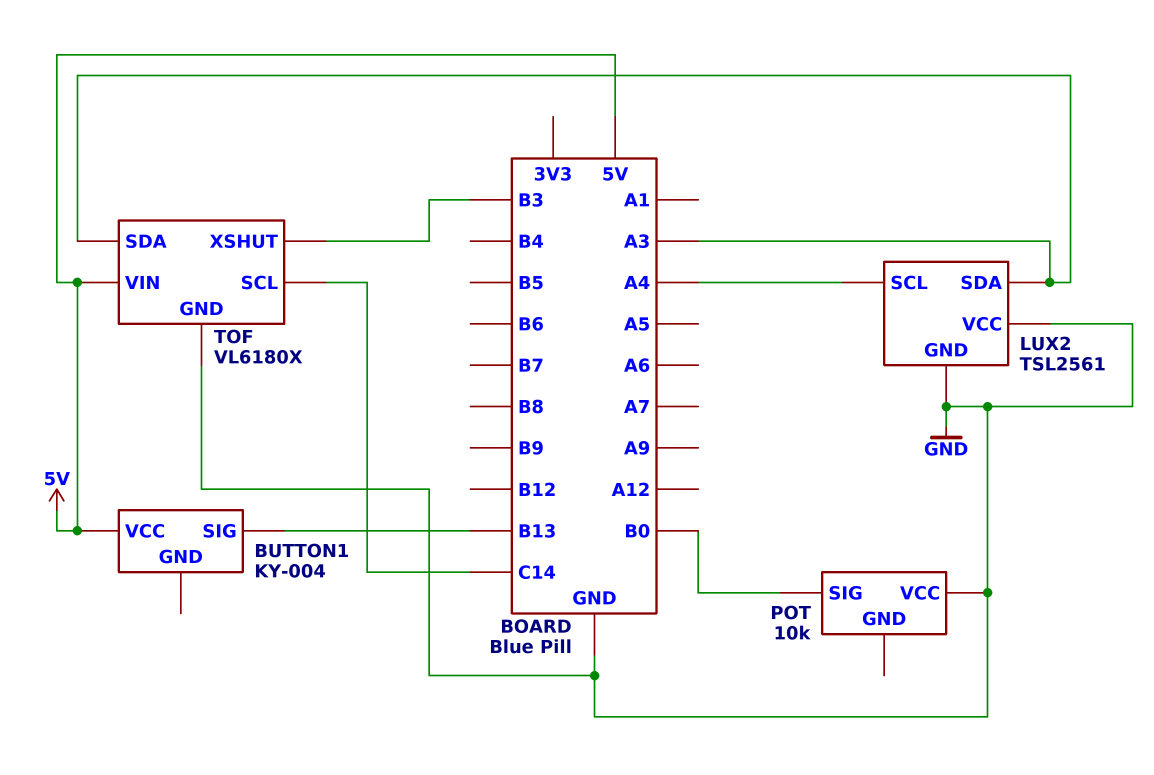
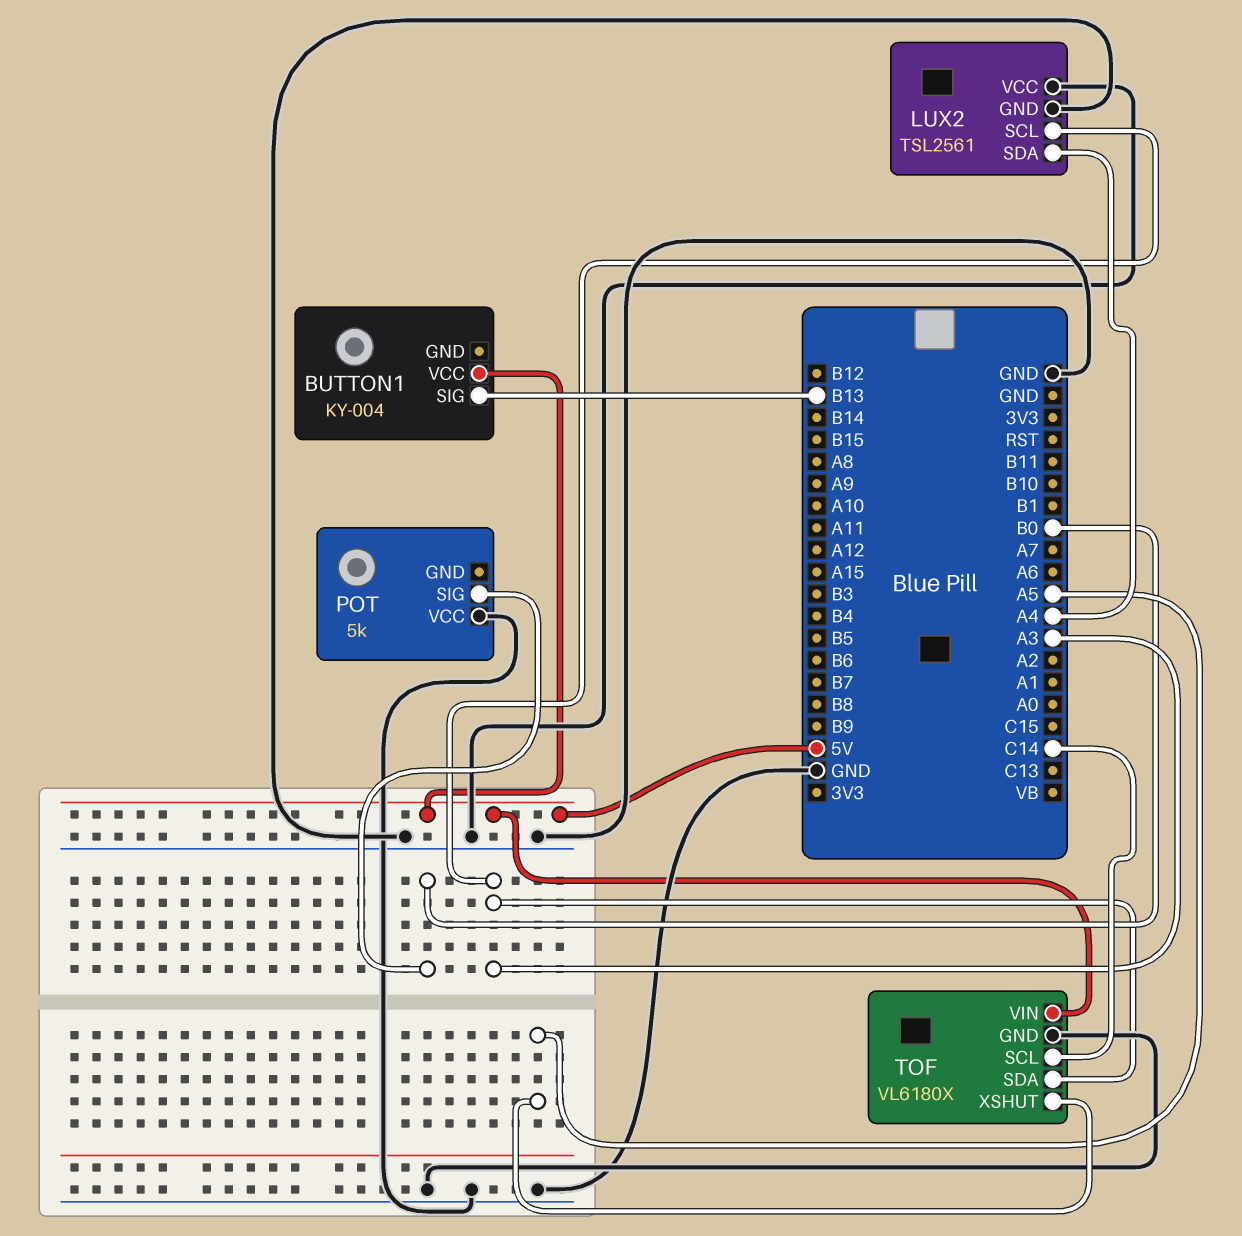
LUX2 pin SCL: A4 -> A3
LUX2 pin SDA: A3 -> A4
POT: 10k -> 5k
TOF pin XSHUT: B3 -> A5

